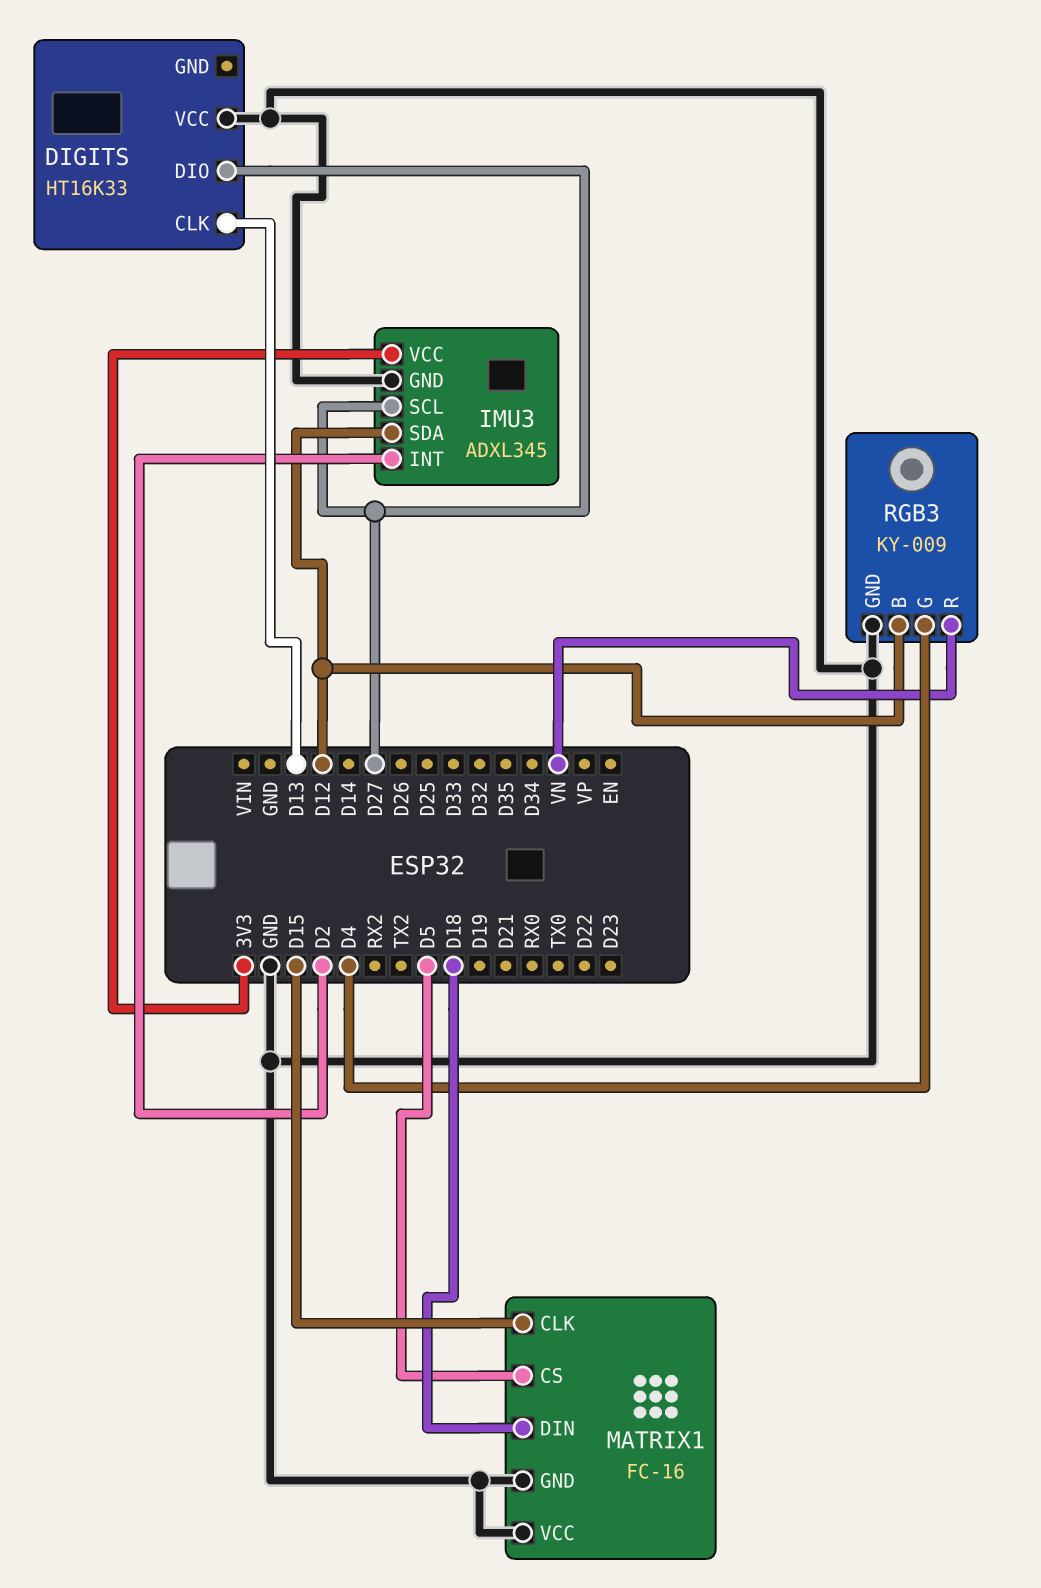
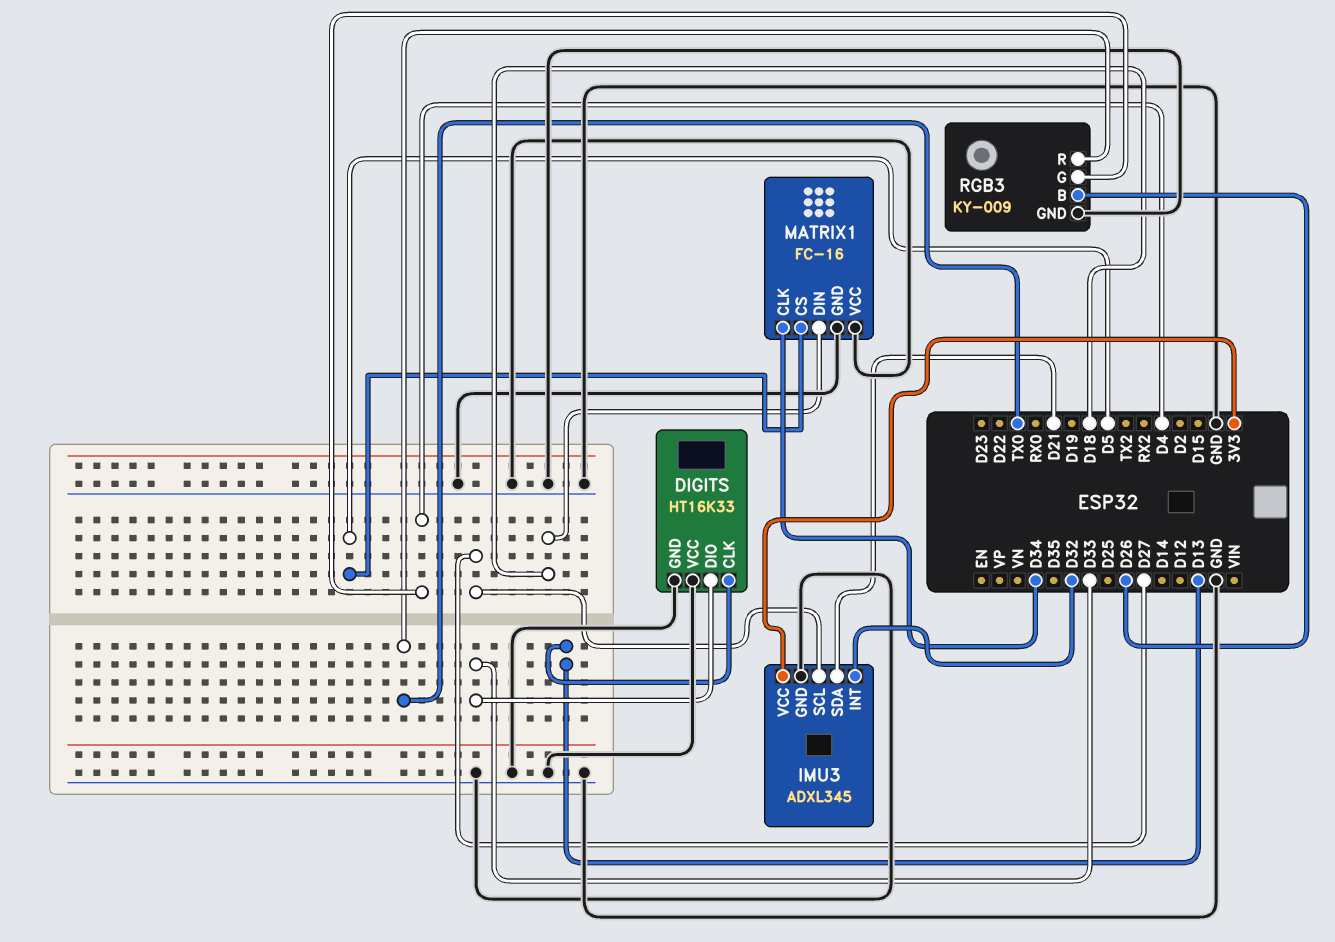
DIGITS pin DIO: D27 -> D33
DIGITS pin GND: none -> GND
IMU3 pin INT: D2 -> D32
IMU3 pin SDA: D12 -> D21
MATRIX1 pin CLK: D15 -> D34
RGB3 pin B: D12 -> D26
RGB3 pin R: VN -> TX0

